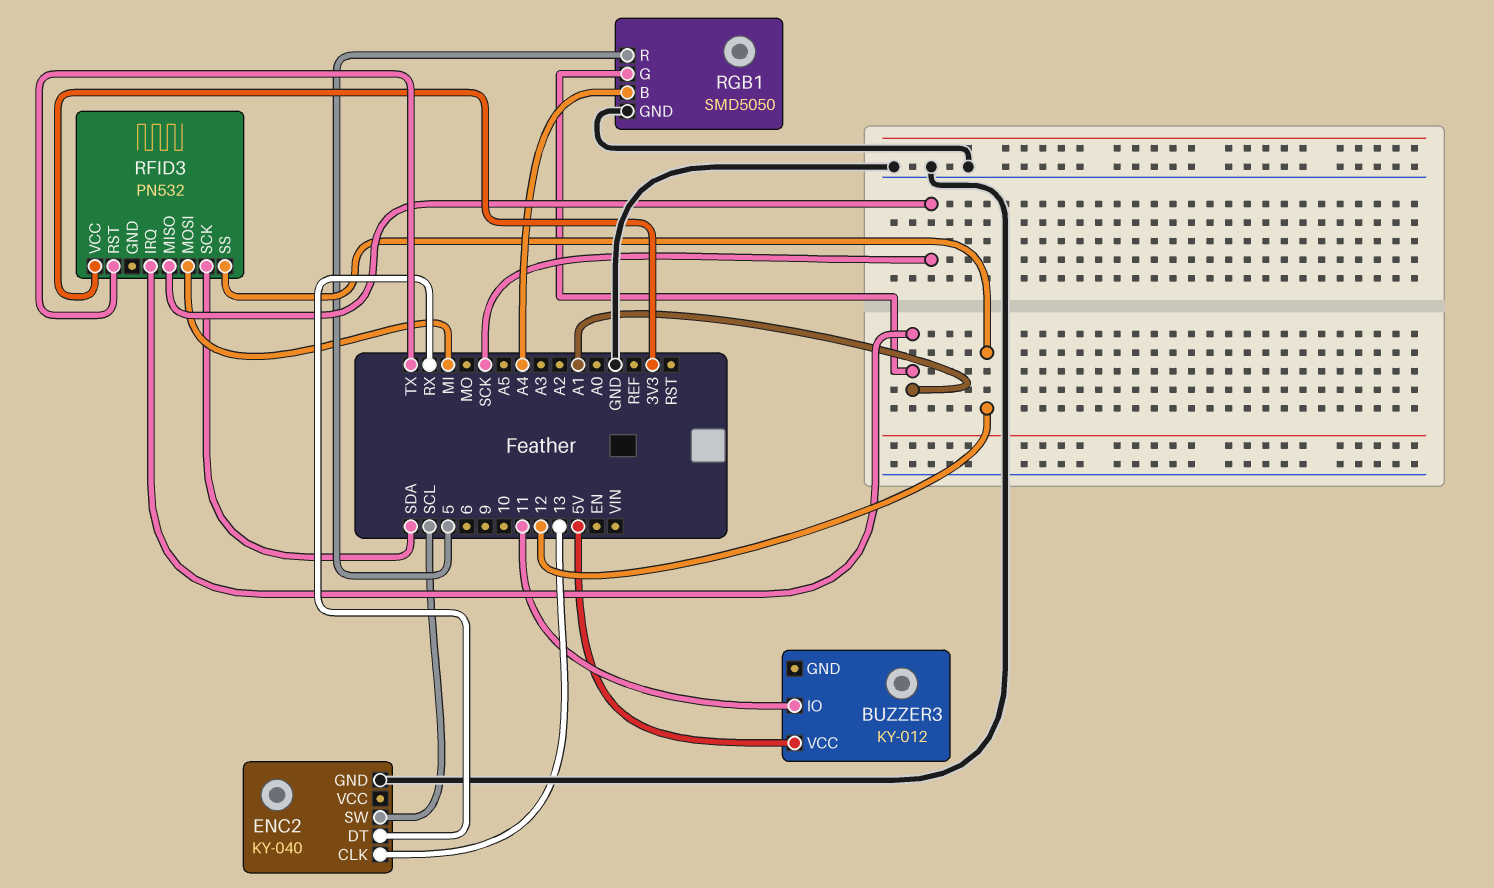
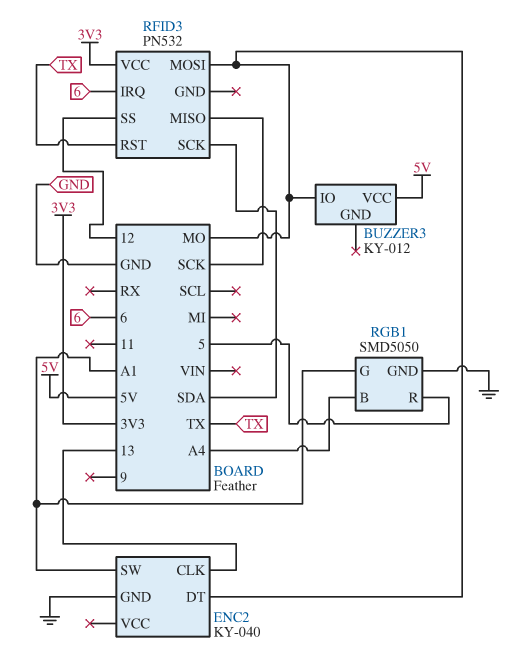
BUZZER3 pin IO: 11 -> MO
ENC2 pin DT: RX -> MO
ENC2 pin SW: SCL -> A1
RFID3 pin IRQ: A1 -> 6
RFID3 pin MOSI: MI -> MO

